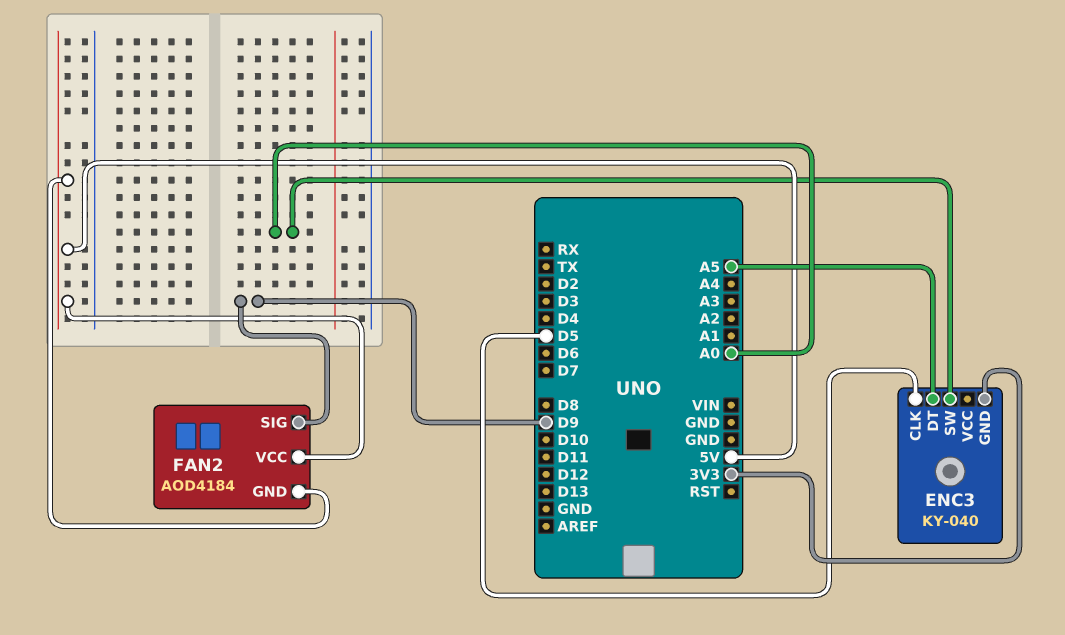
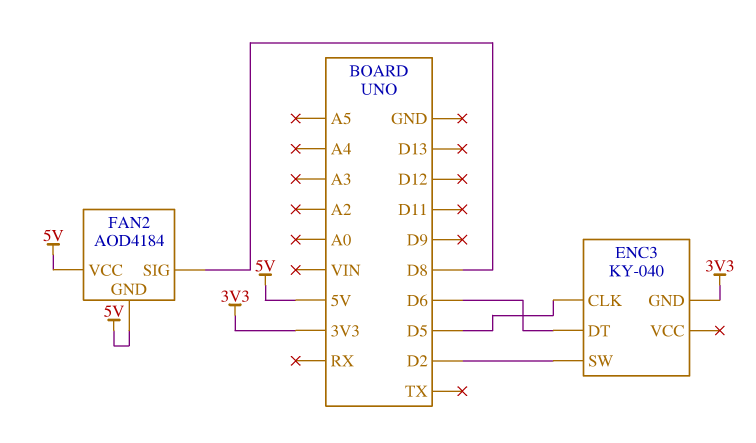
ENC3 pin DT: A5 -> D6
ENC3 pin SW: A0 -> D2
FAN2 pin SIG: D9 -> D8

